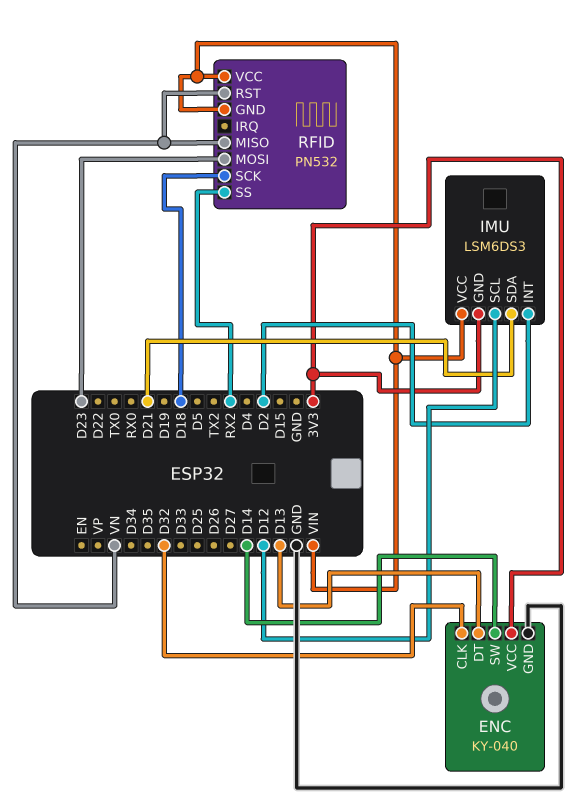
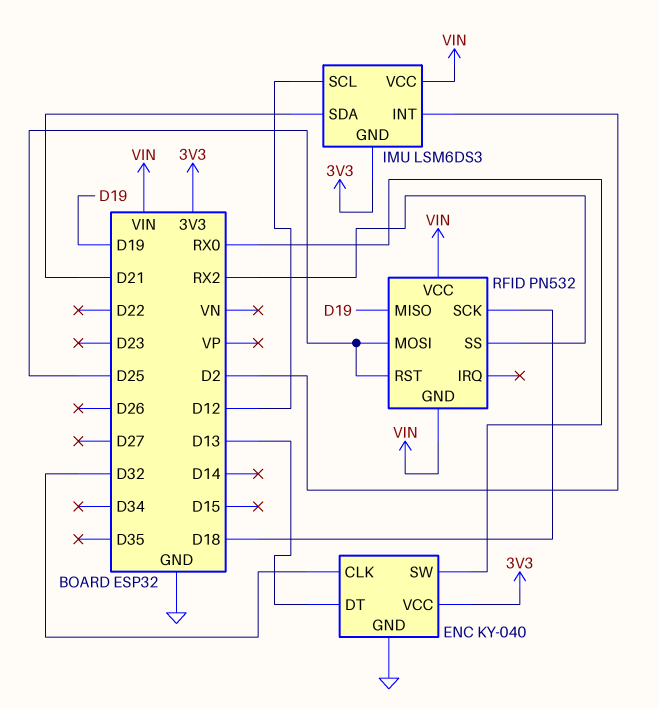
ENC pin SW: D14 -> RX0
RFID pin MISO: VN -> D19
RFID pin MOSI: D23 -> D25
RFID pin RST: VN -> D25

